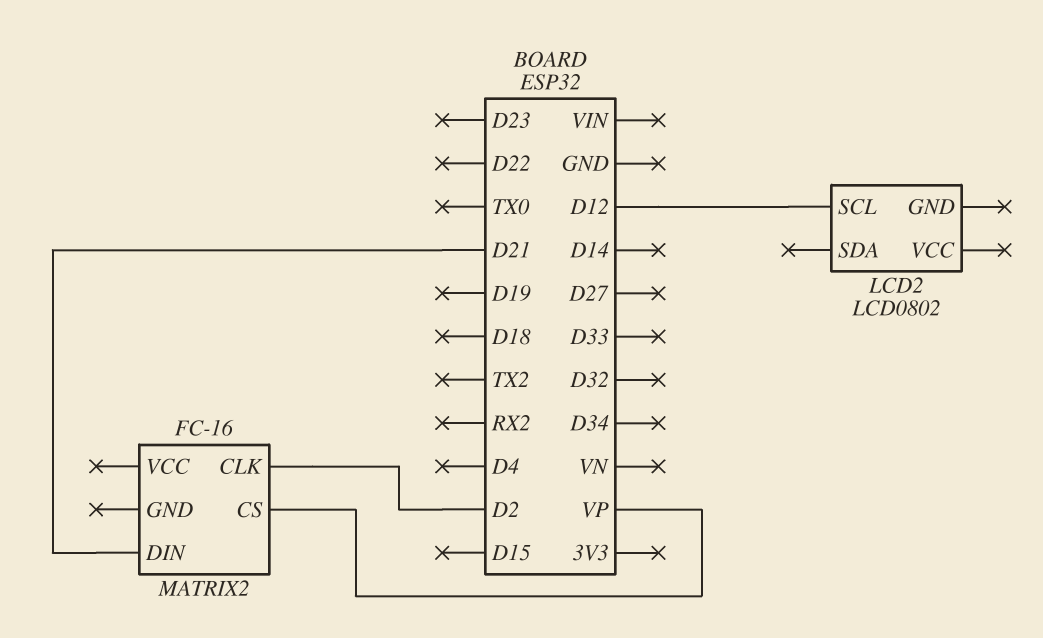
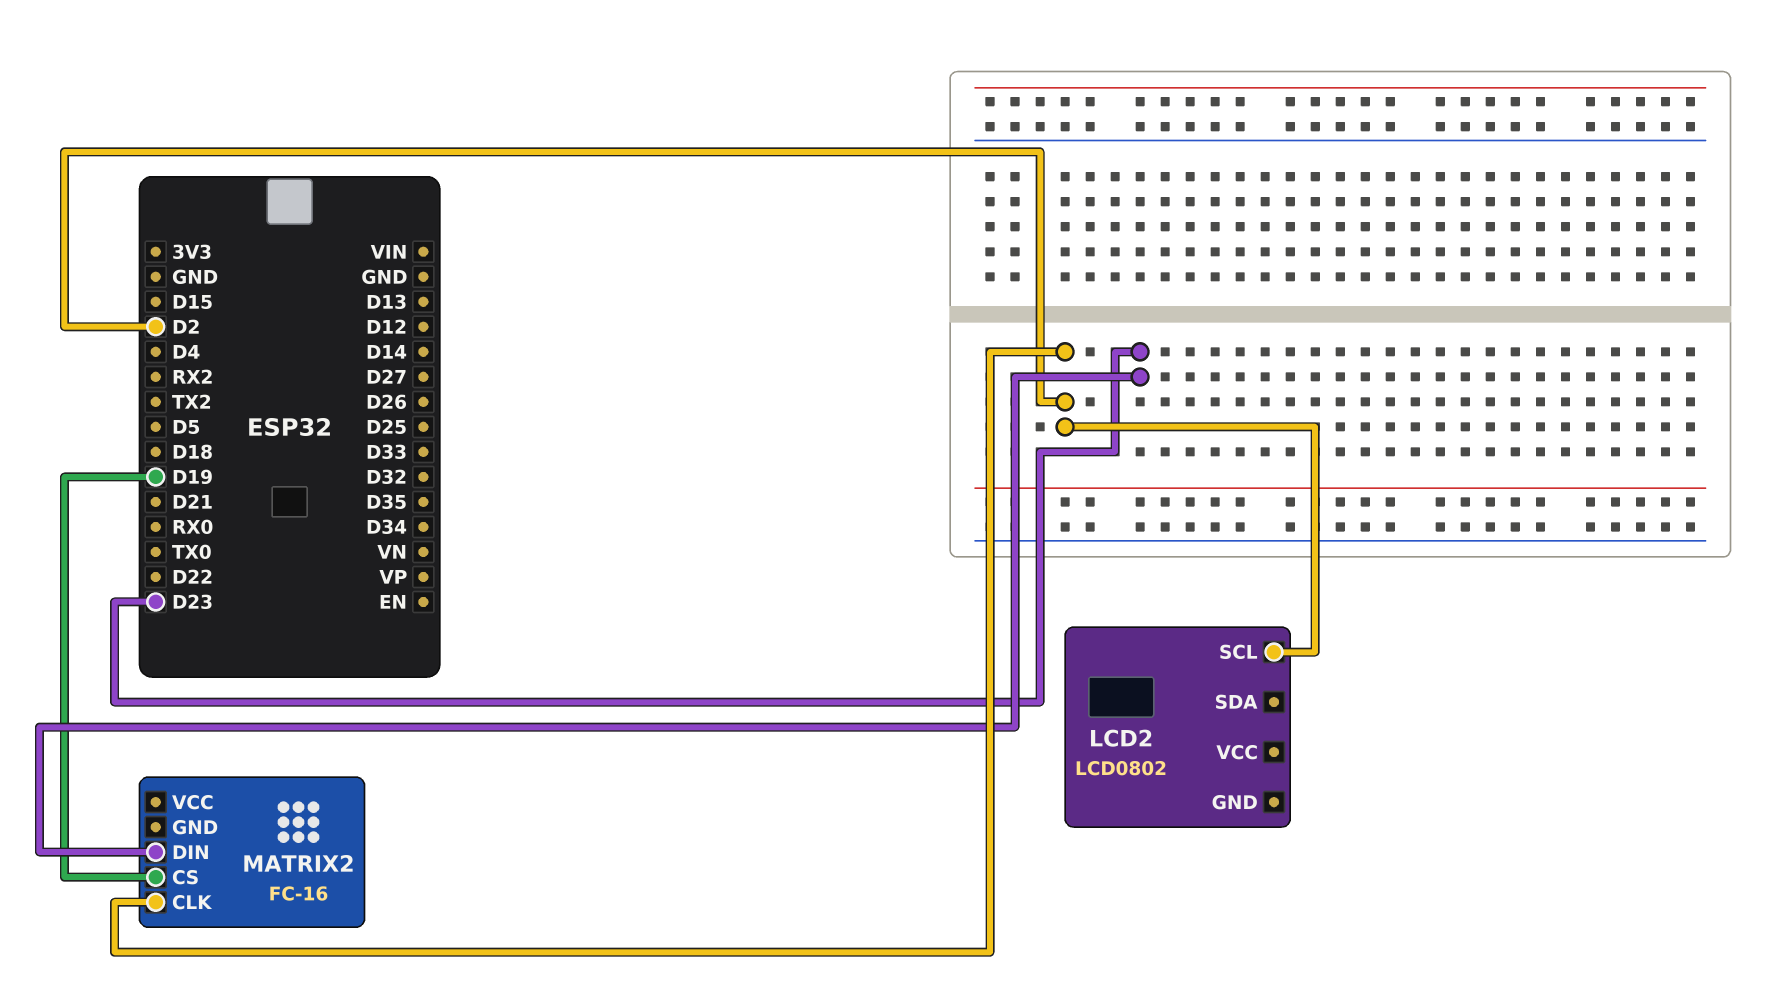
LCD2 pin SCL: D12 -> D2
MATRIX2 pin CS: VP -> D19
MATRIX2 pin DIN: D21 -> D23

